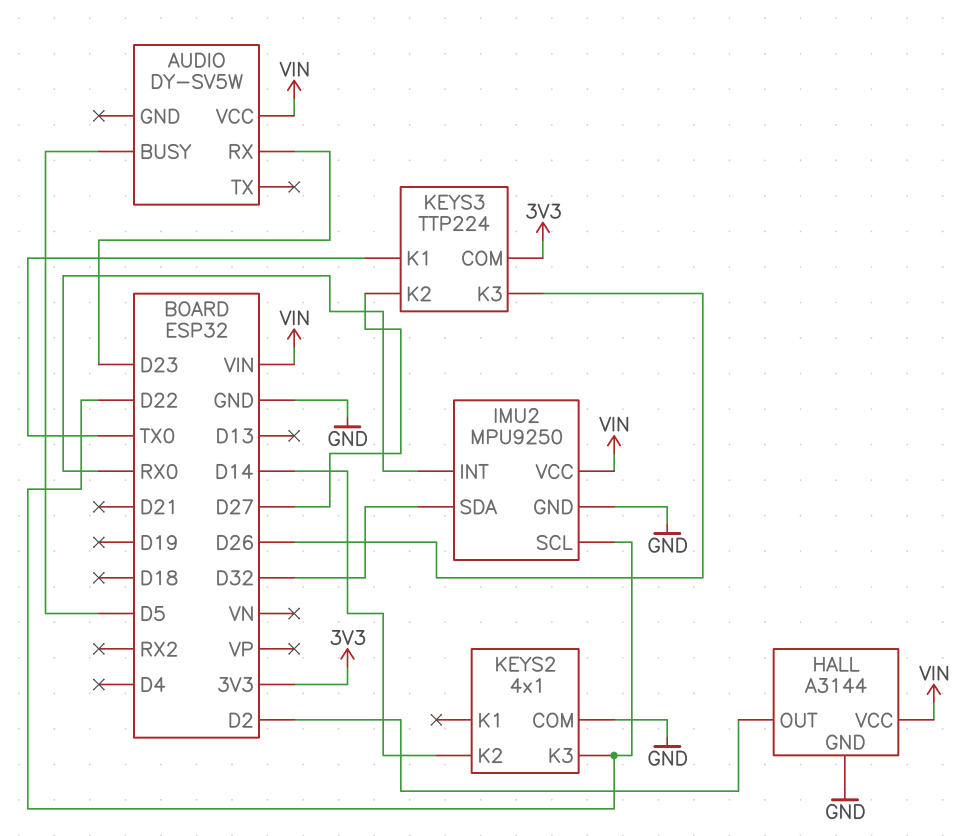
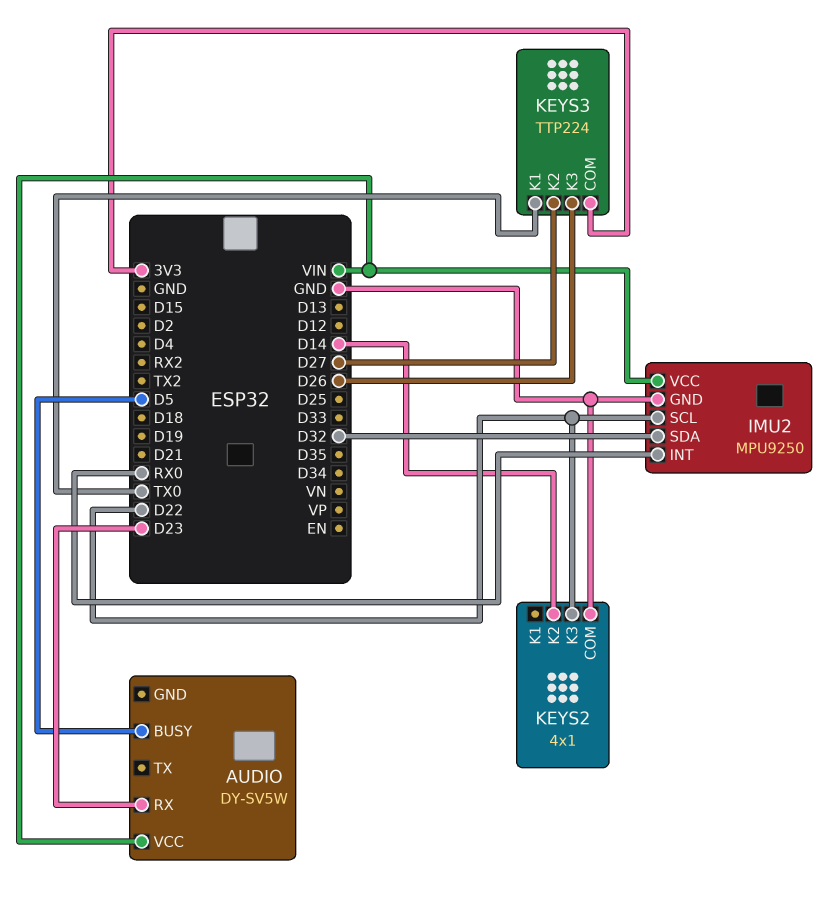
HALL: A3144 -> none
HALL pin GND: GND -> none
HALL pin OUT: D2 -> none
HALL pin VCC: VIN -> none

